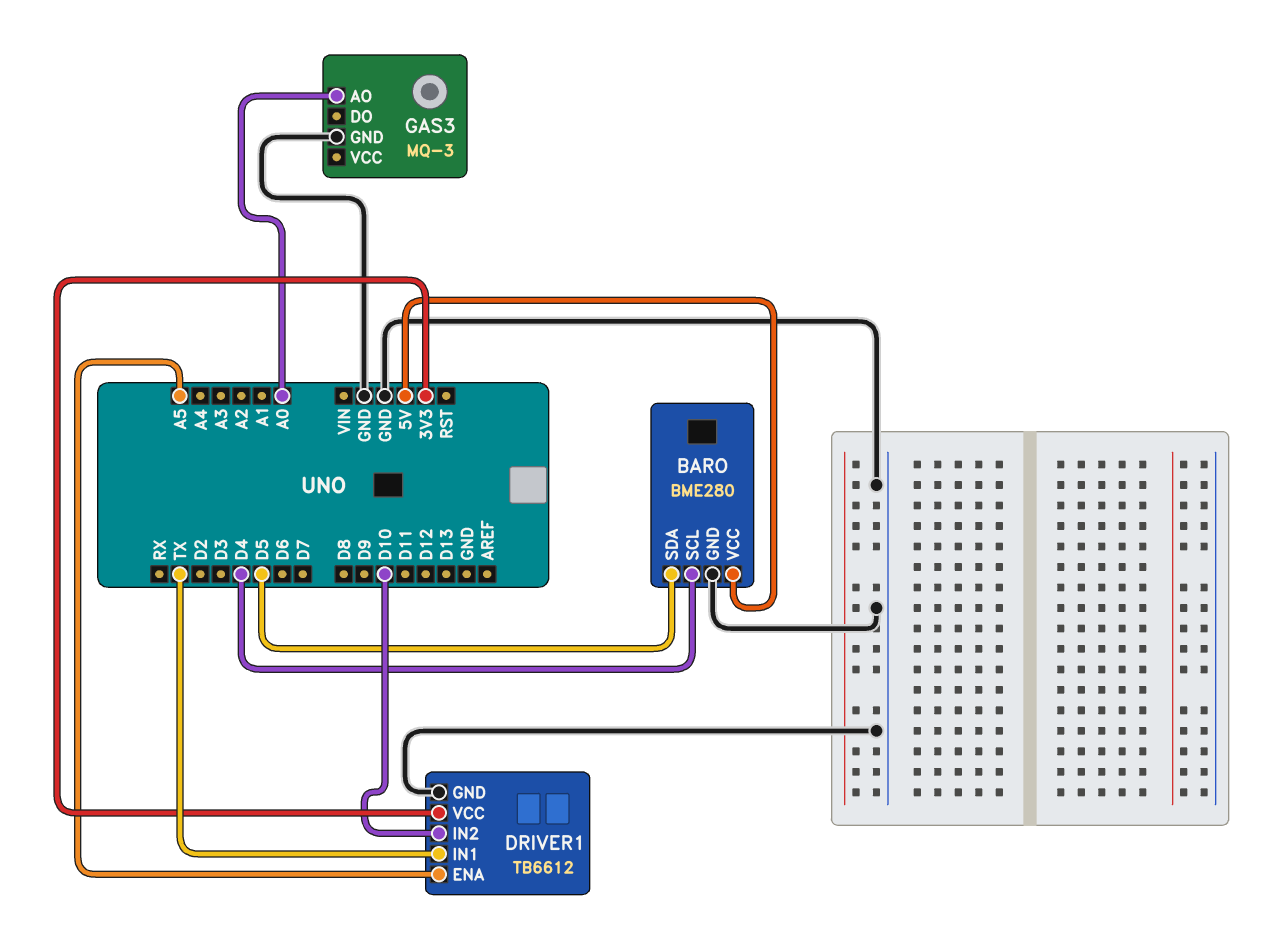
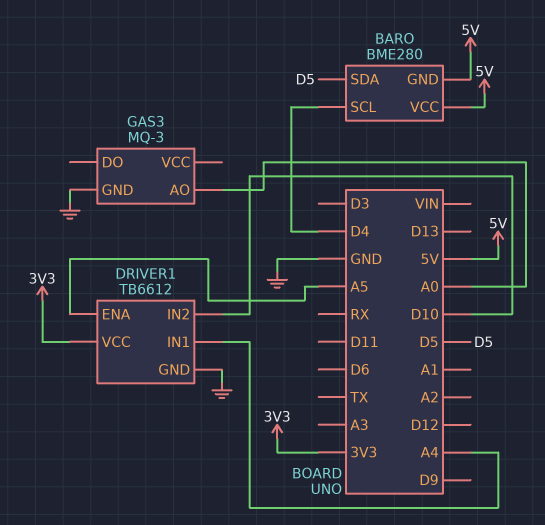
BARO pin GND: GND -> 5V
DRIVER1 pin IN1: TX -> A4

